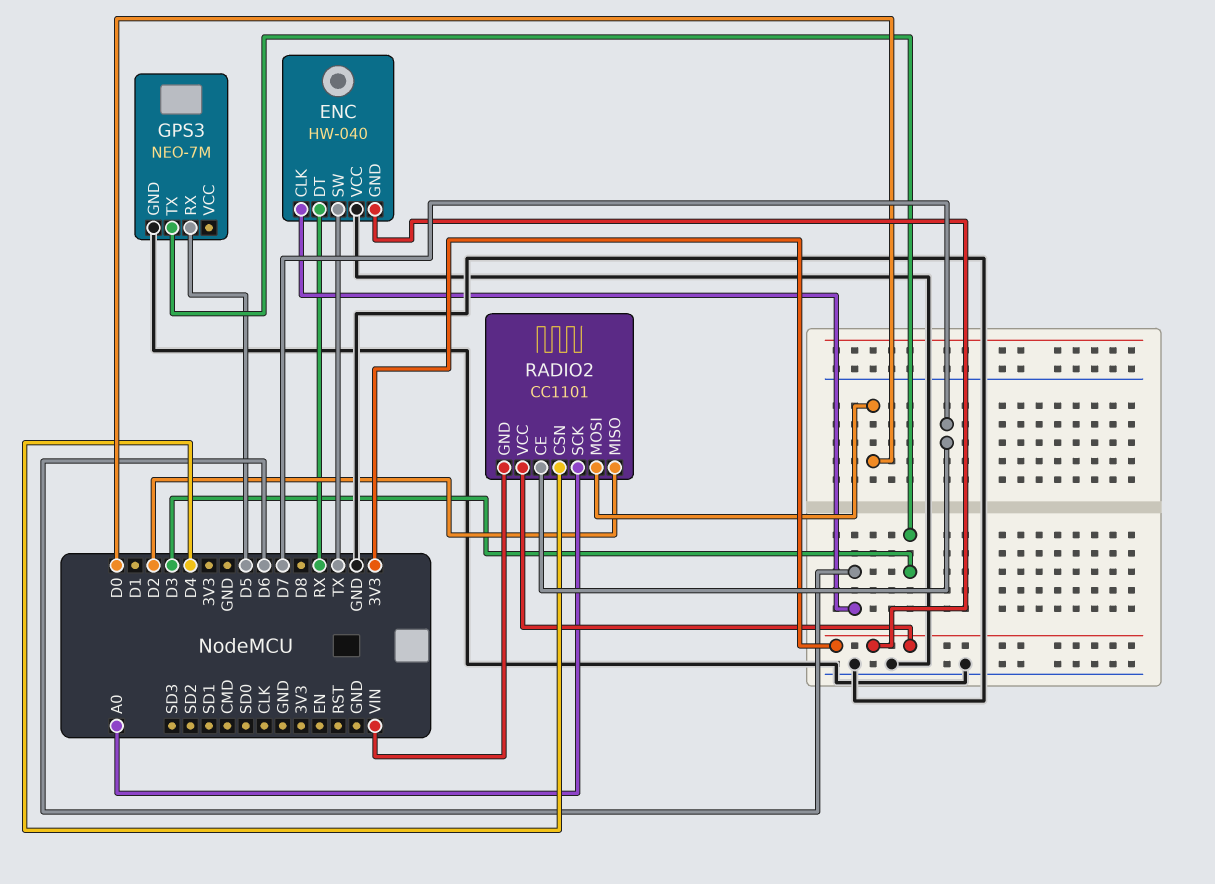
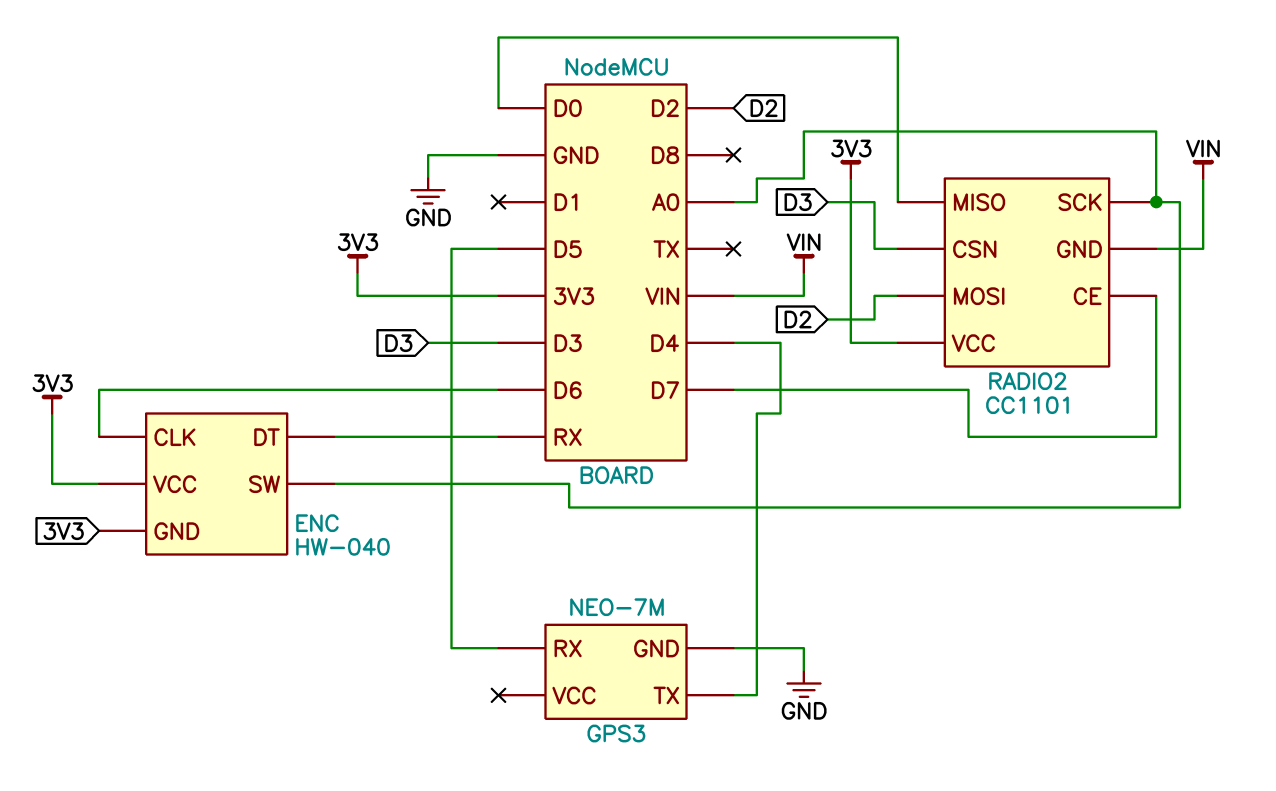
ENC pin SW: TX -> A0
ENC pin VCC: GND -> 3V3
GPS3 pin TX: D3 -> D4
RADIO2 pin CSN: D4 -> D3
RADIO2 pin MISO: D2 -> D0
RADIO2 pin MOSI: D0 -> D2

